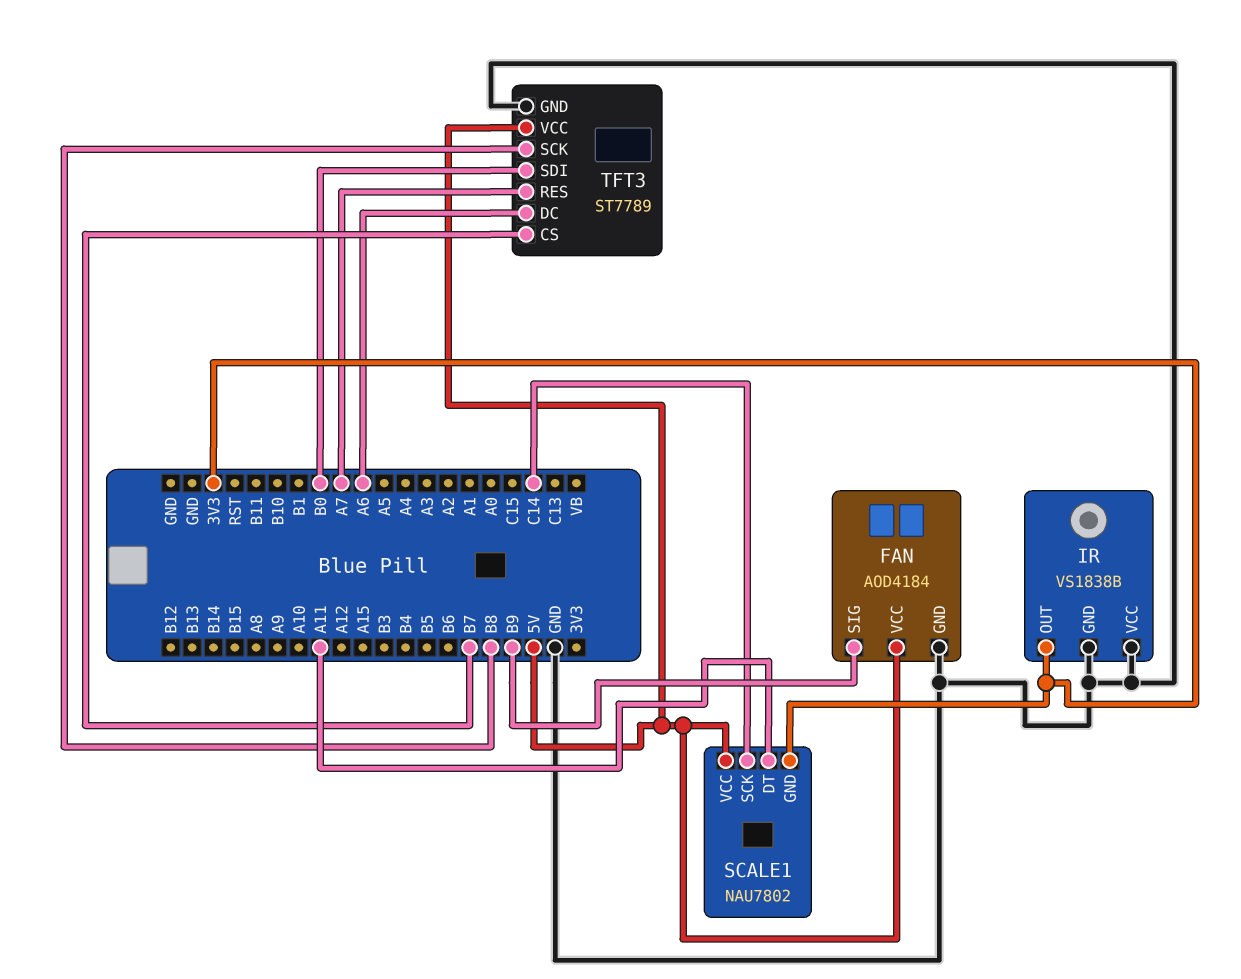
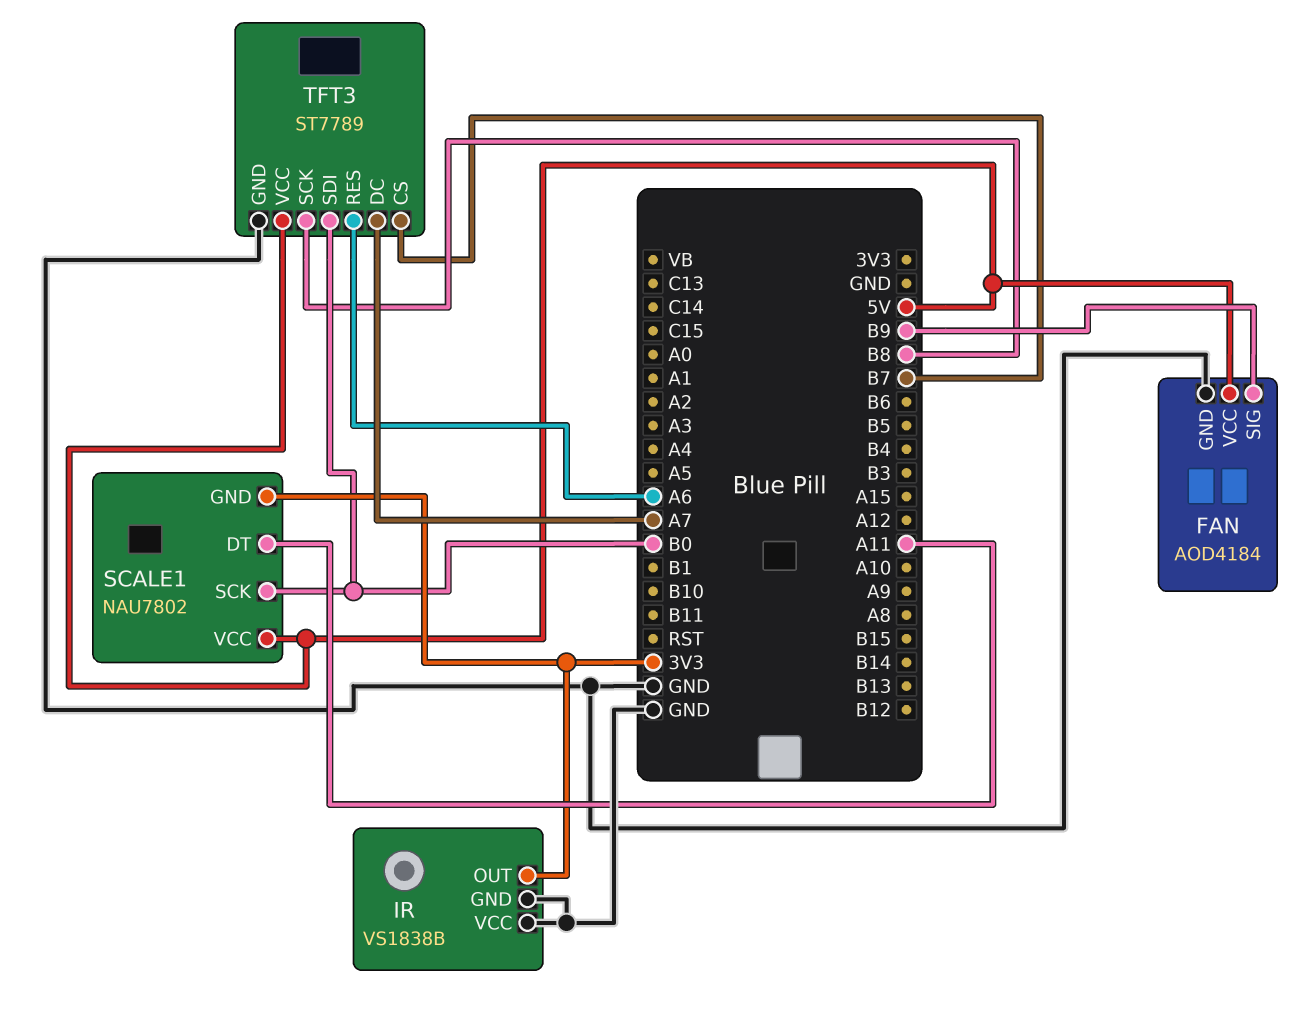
SCALE1 pin SCK: C14 -> B0
TFT3 pin DC: A6 -> A7
TFT3 pin RES: A7 -> A6

